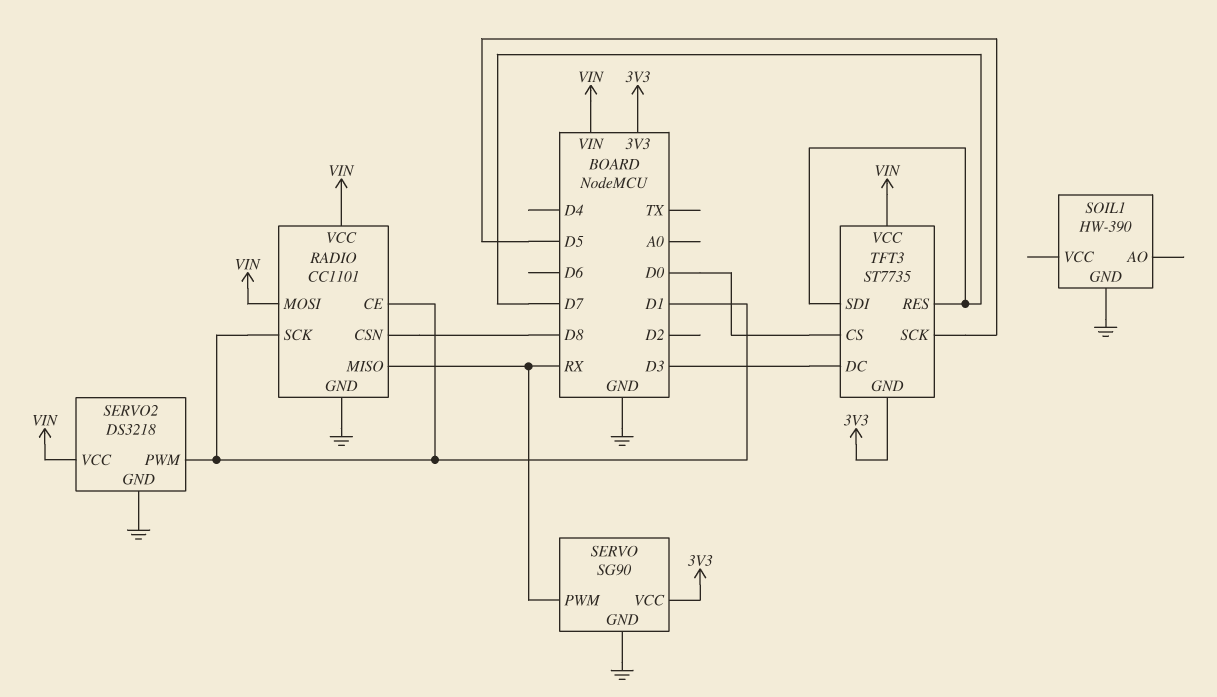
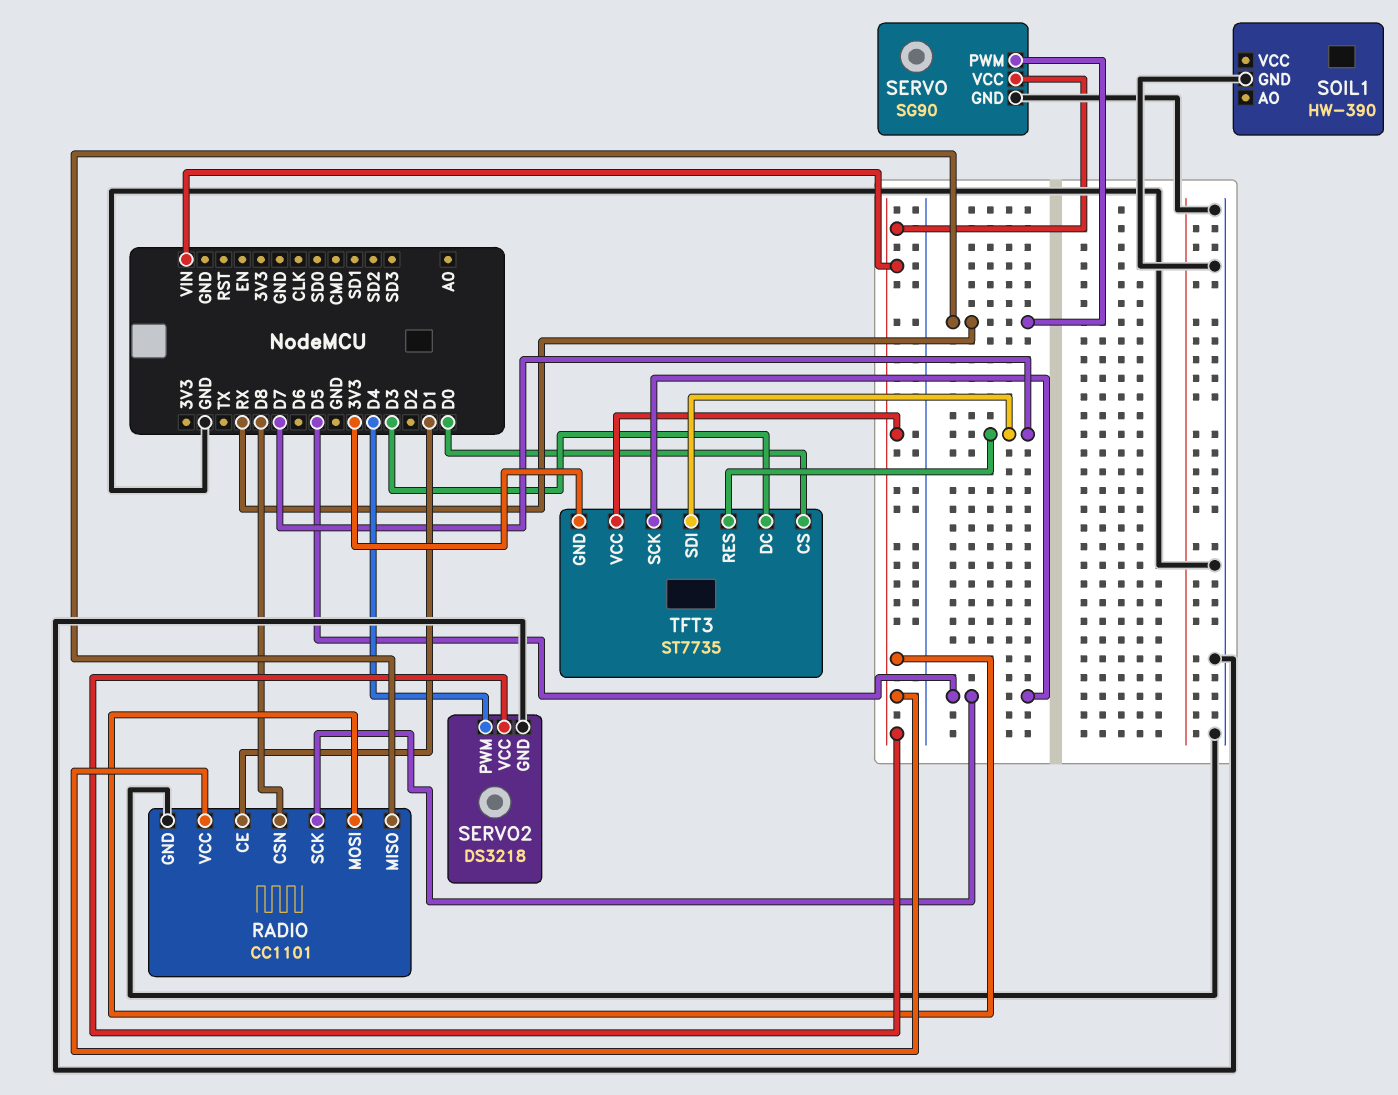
RADIO pin SCK: D1 -> D5
SERVO pin VCC: 3V3 -> VIN
SERVO2 pin PWM: D1 -> D4

